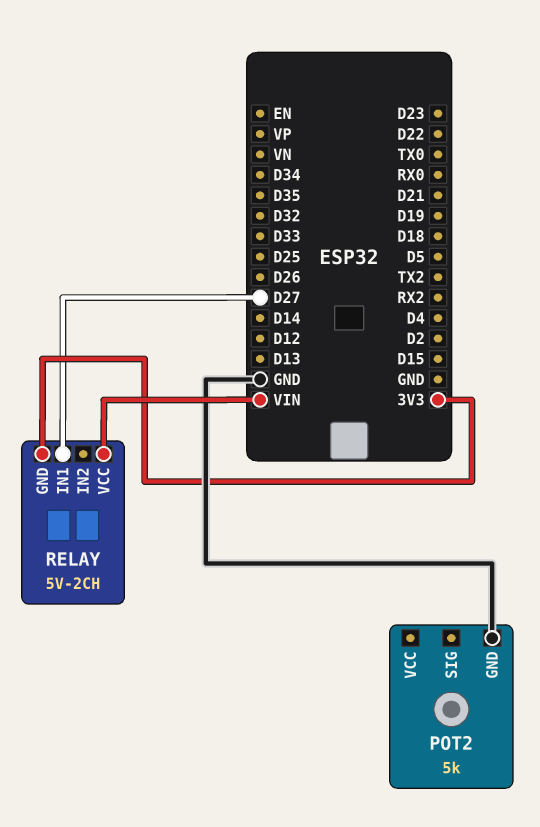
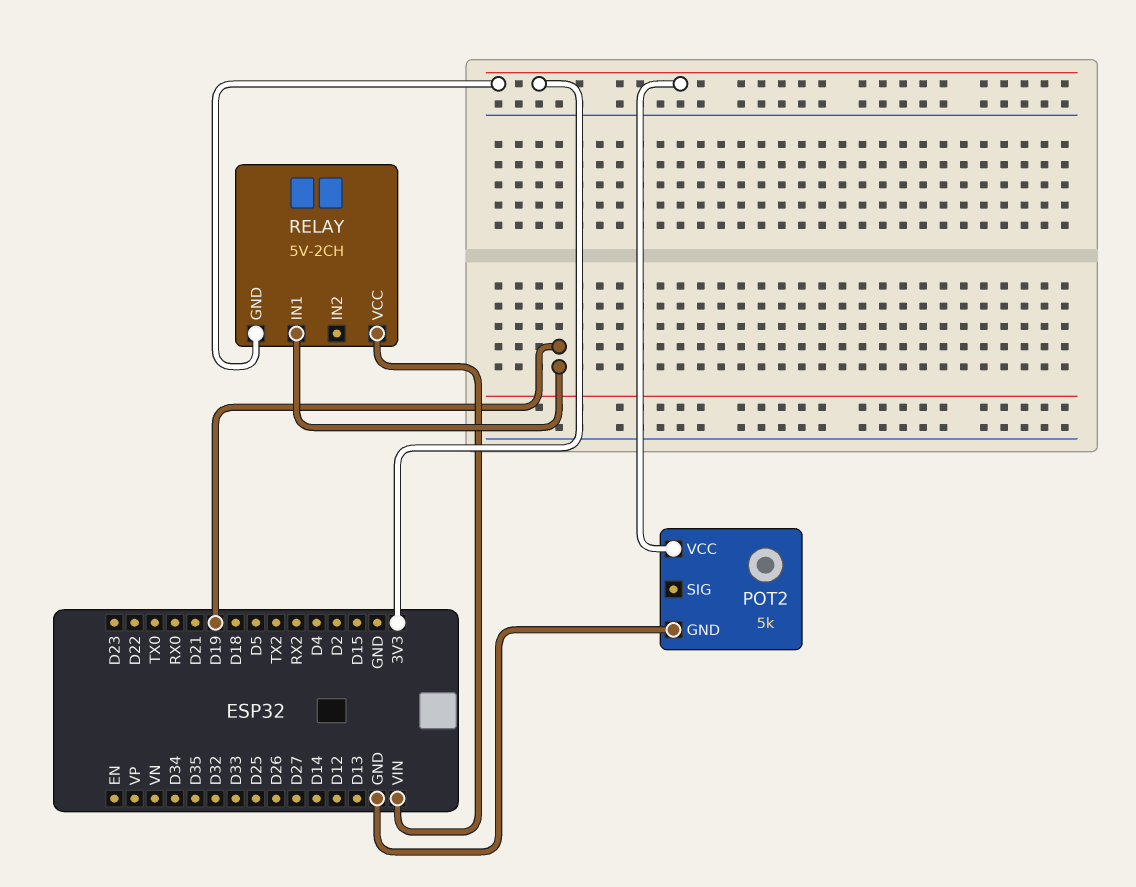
POT2 pin VCC: none -> 3V3
RELAY pin IN1: D27 -> D19

